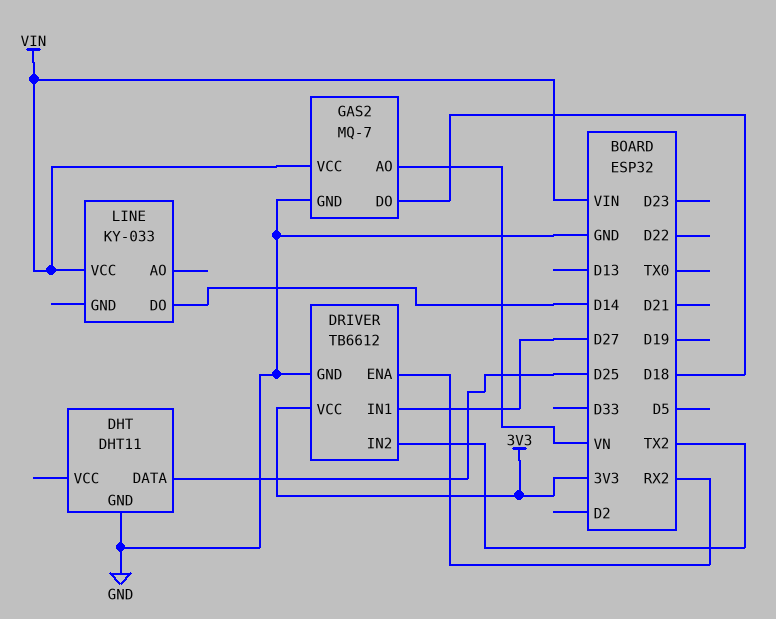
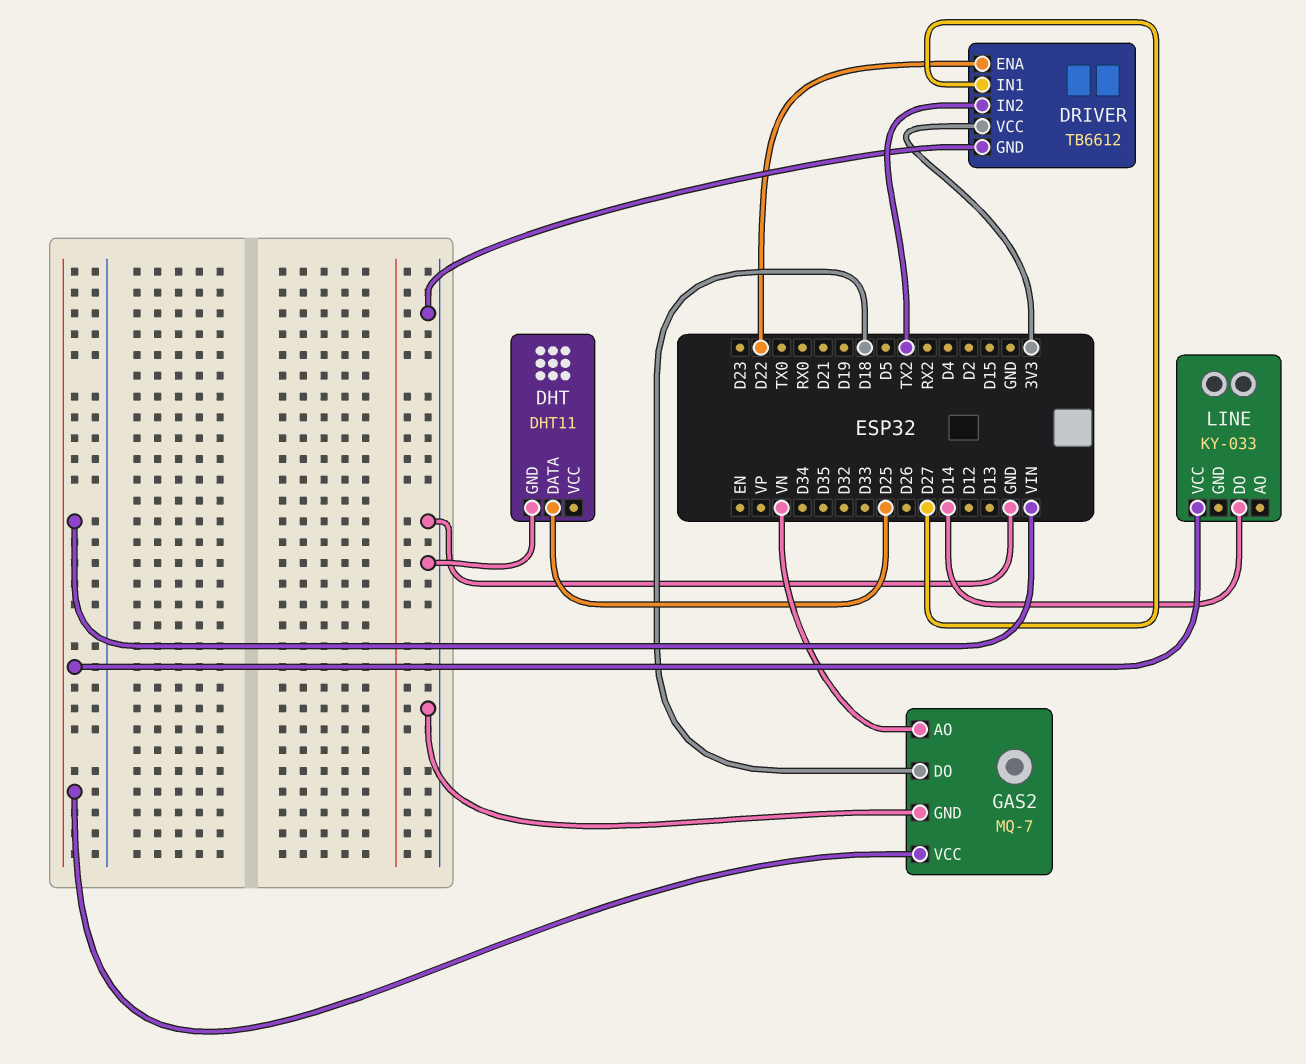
DRIVER pin ENA: RX2 -> D22

